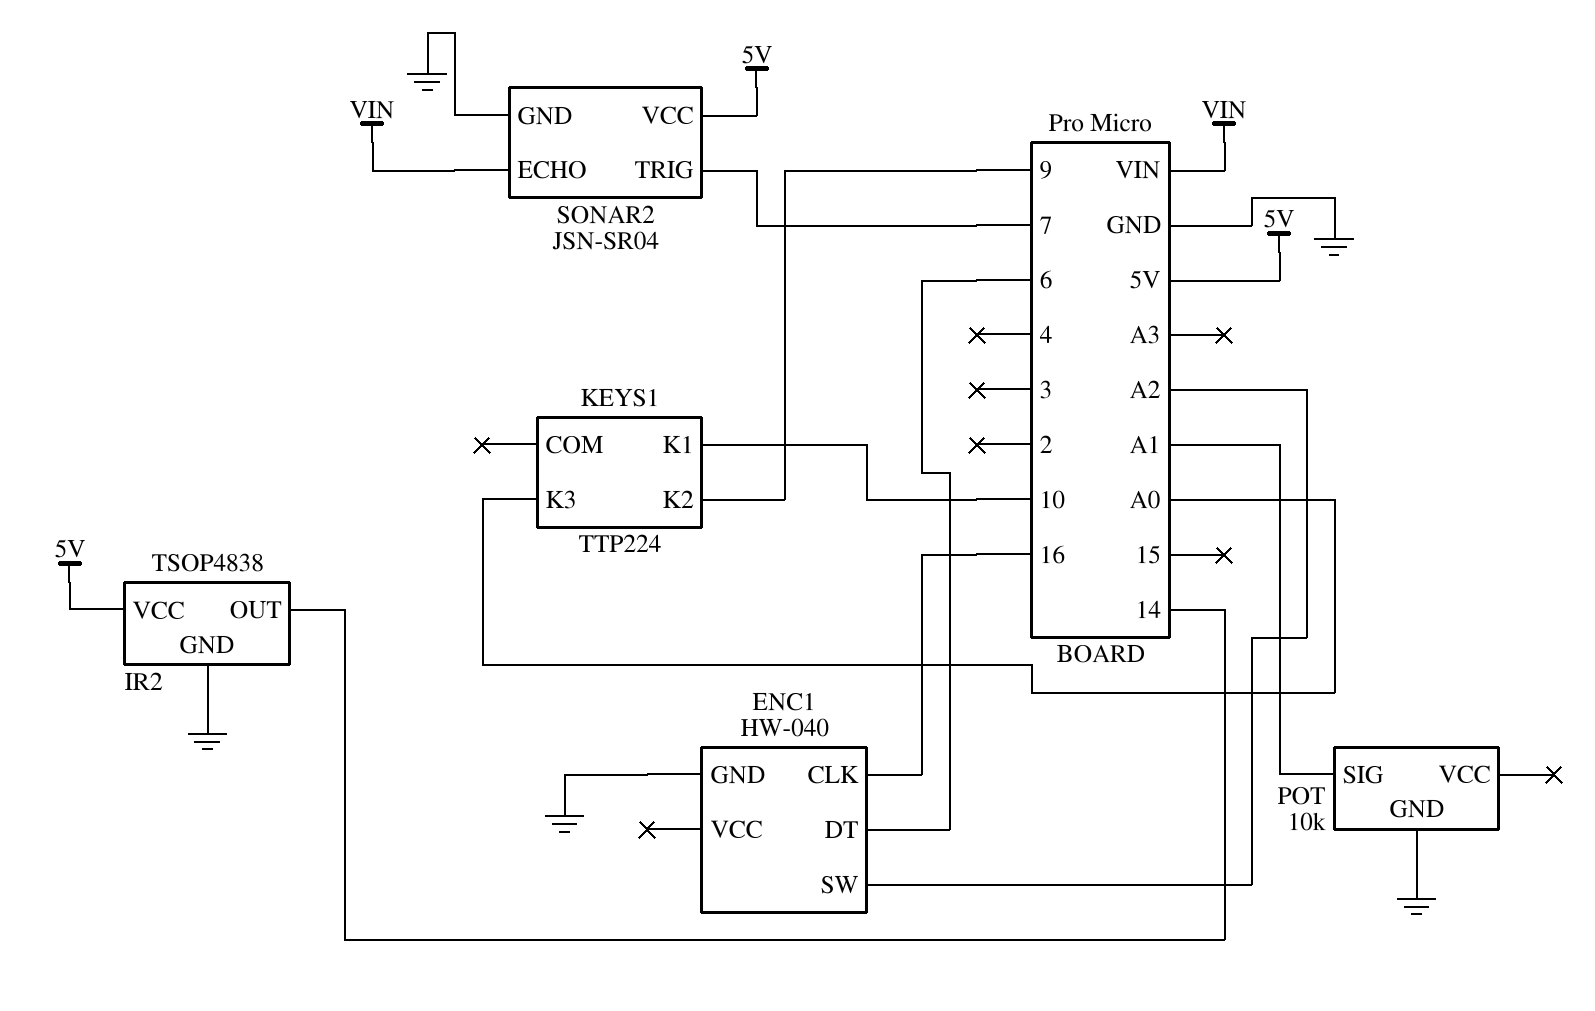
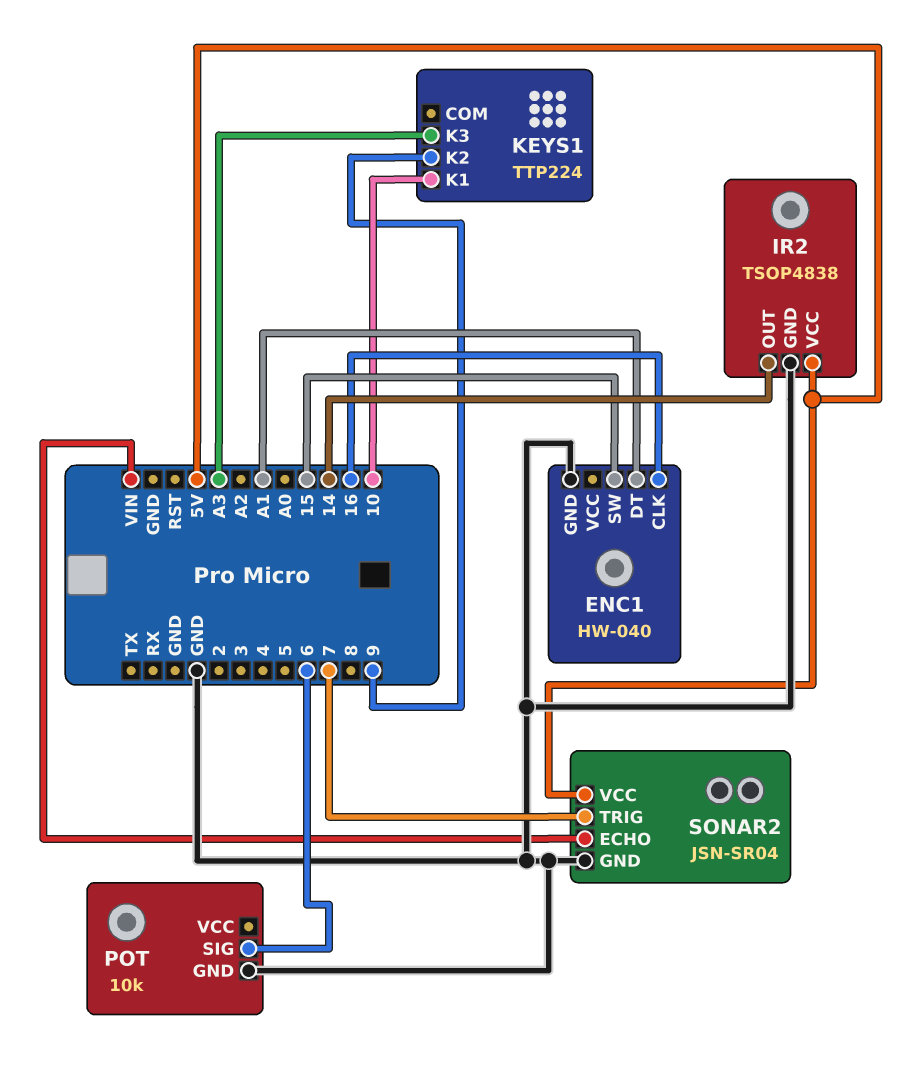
ENC1 pin DT: 6 -> A1
ENC1 pin SW: A2 -> 15
KEYS1 pin K3: A0 -> A3
POT pin SIG: A1 -> 6

